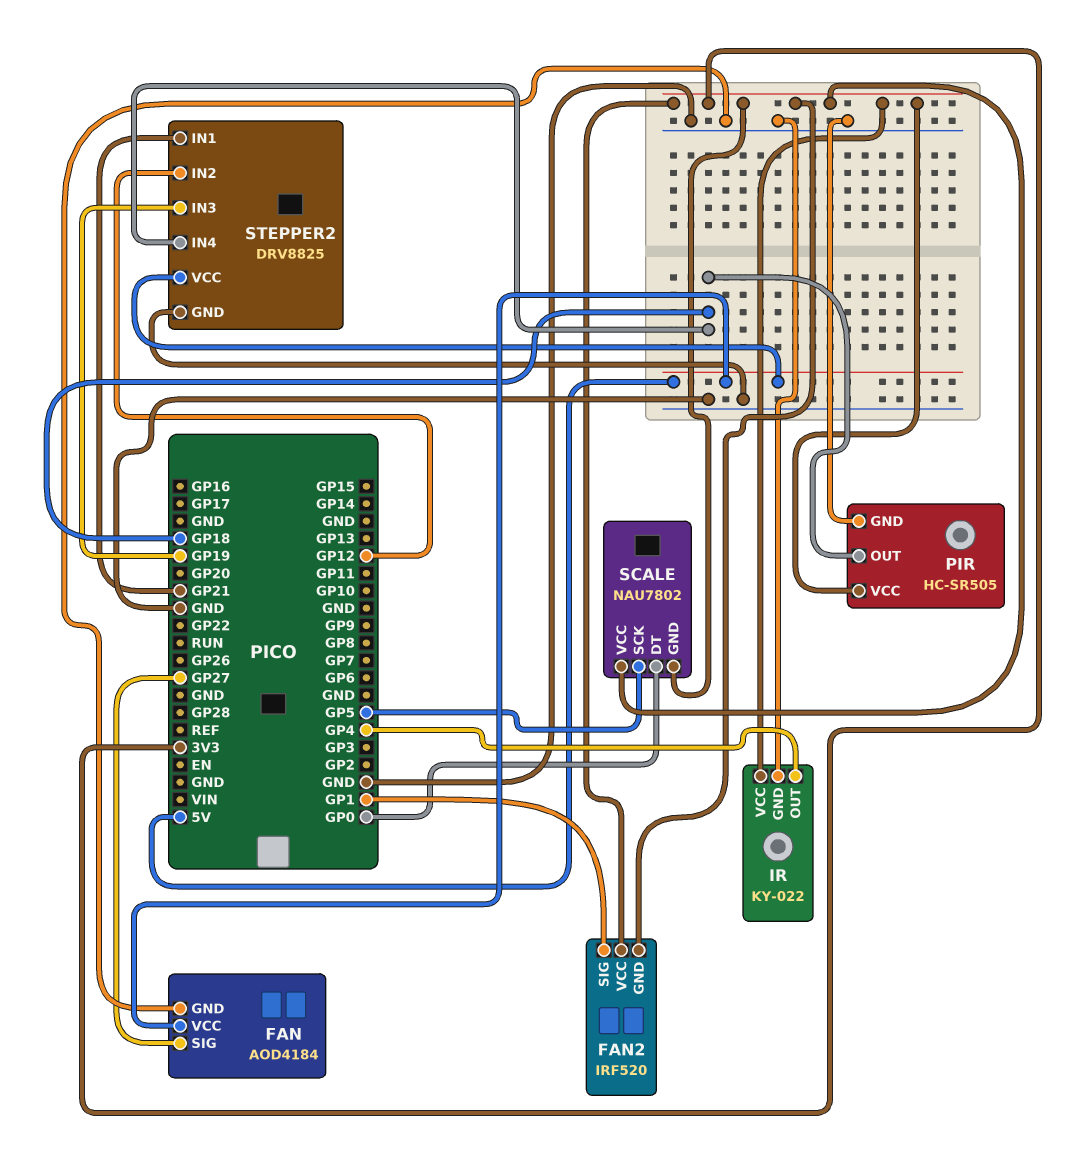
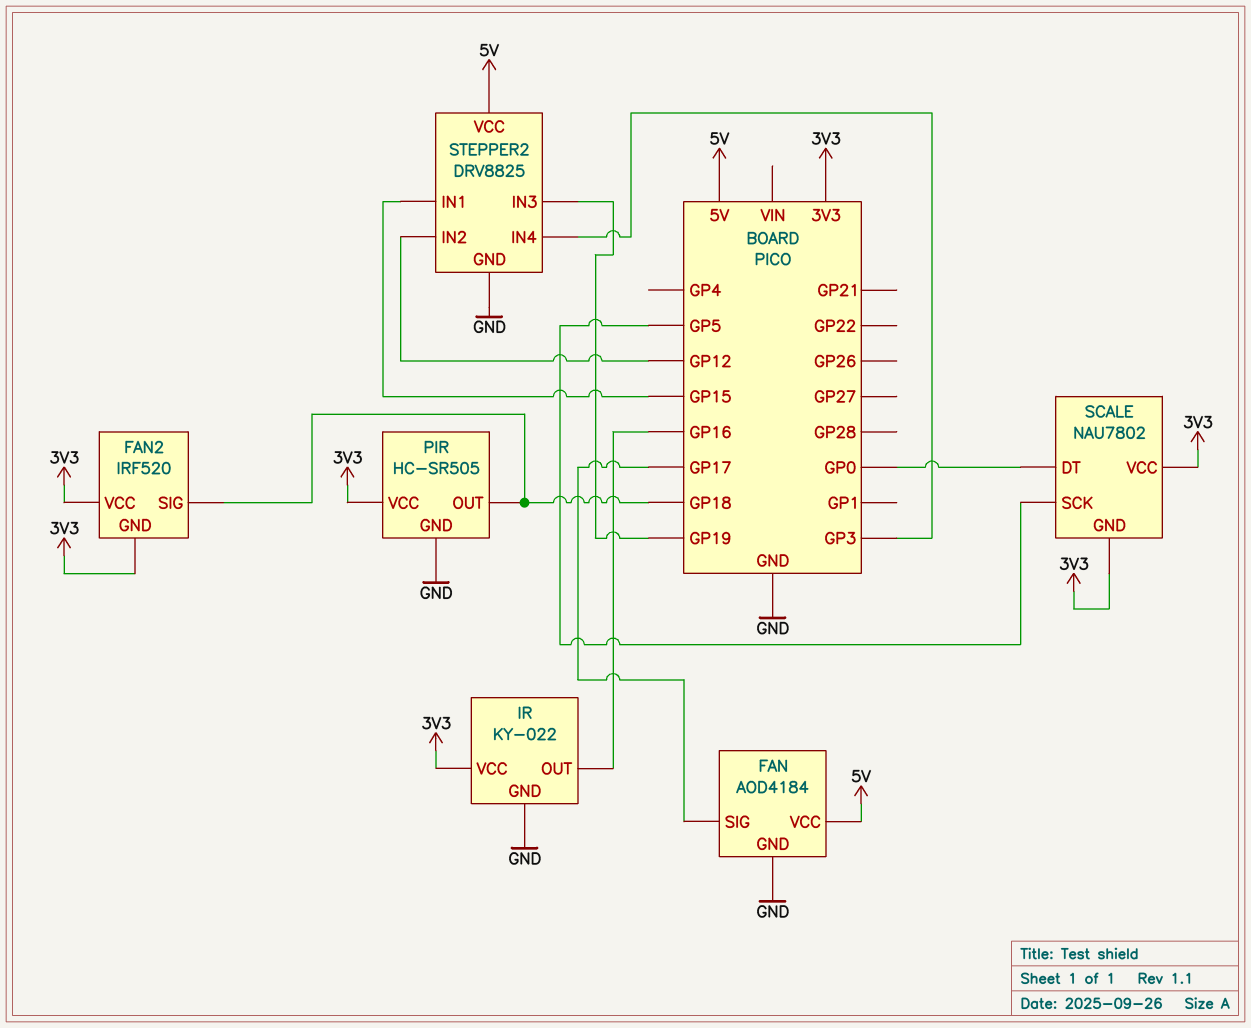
FAN pin SIG: GP27 -> GP17
FAN2 pin SIG: GP1 -> GP18
IR pin OUT: GP4 -> GP16
STEPPER2 pin IN1: GP21 -> GP15
STEPPER2 pin IN4: GP18 -> GP3

